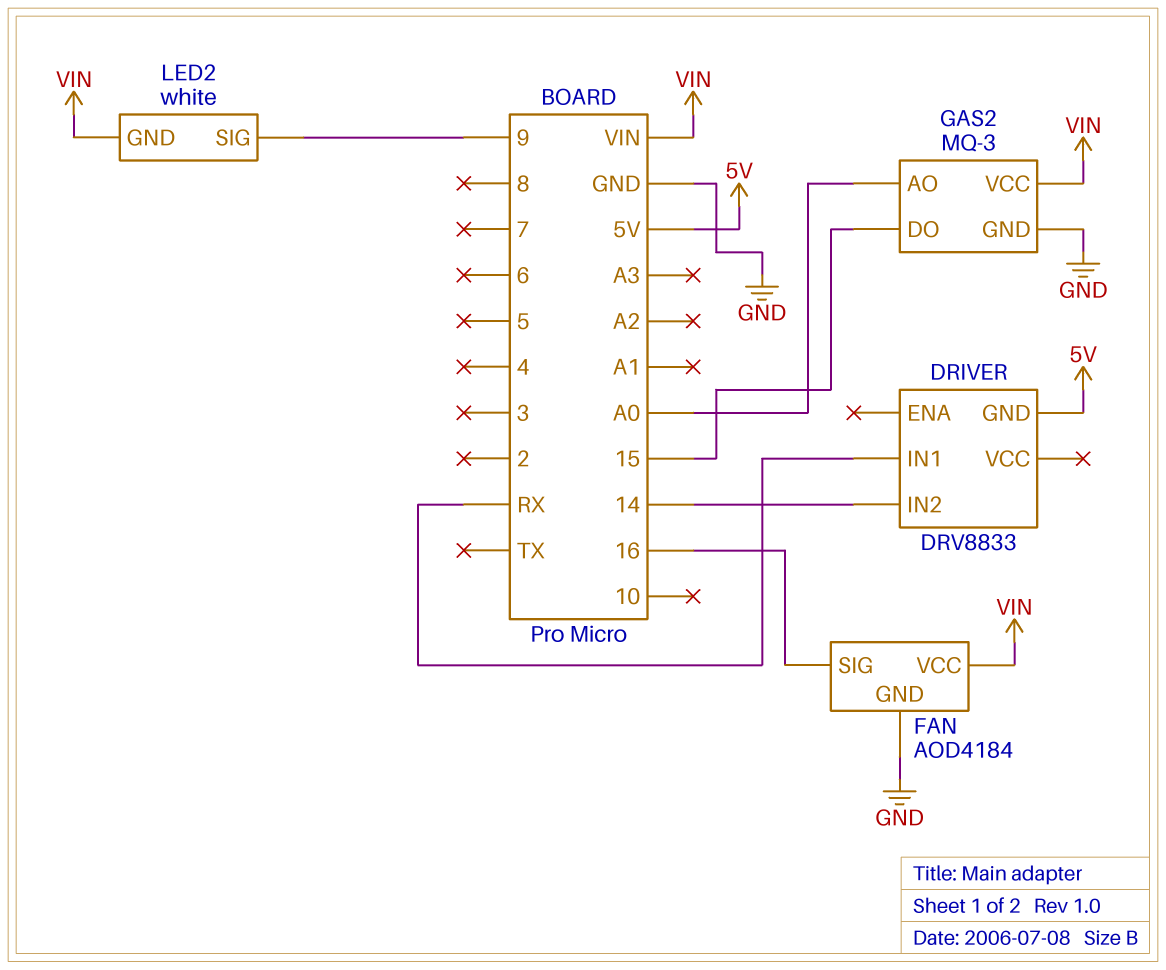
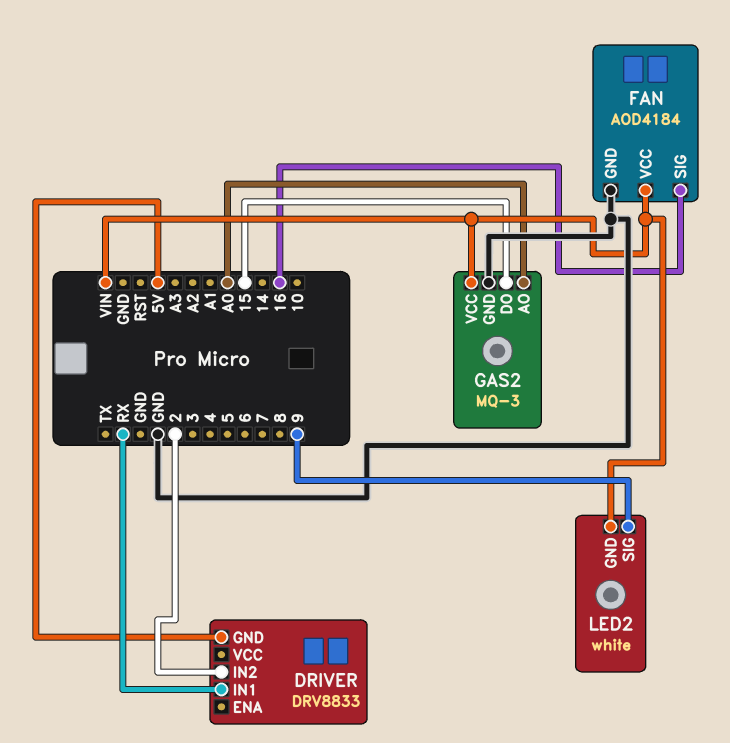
DRIVER pin IN2: 14 -> 2

